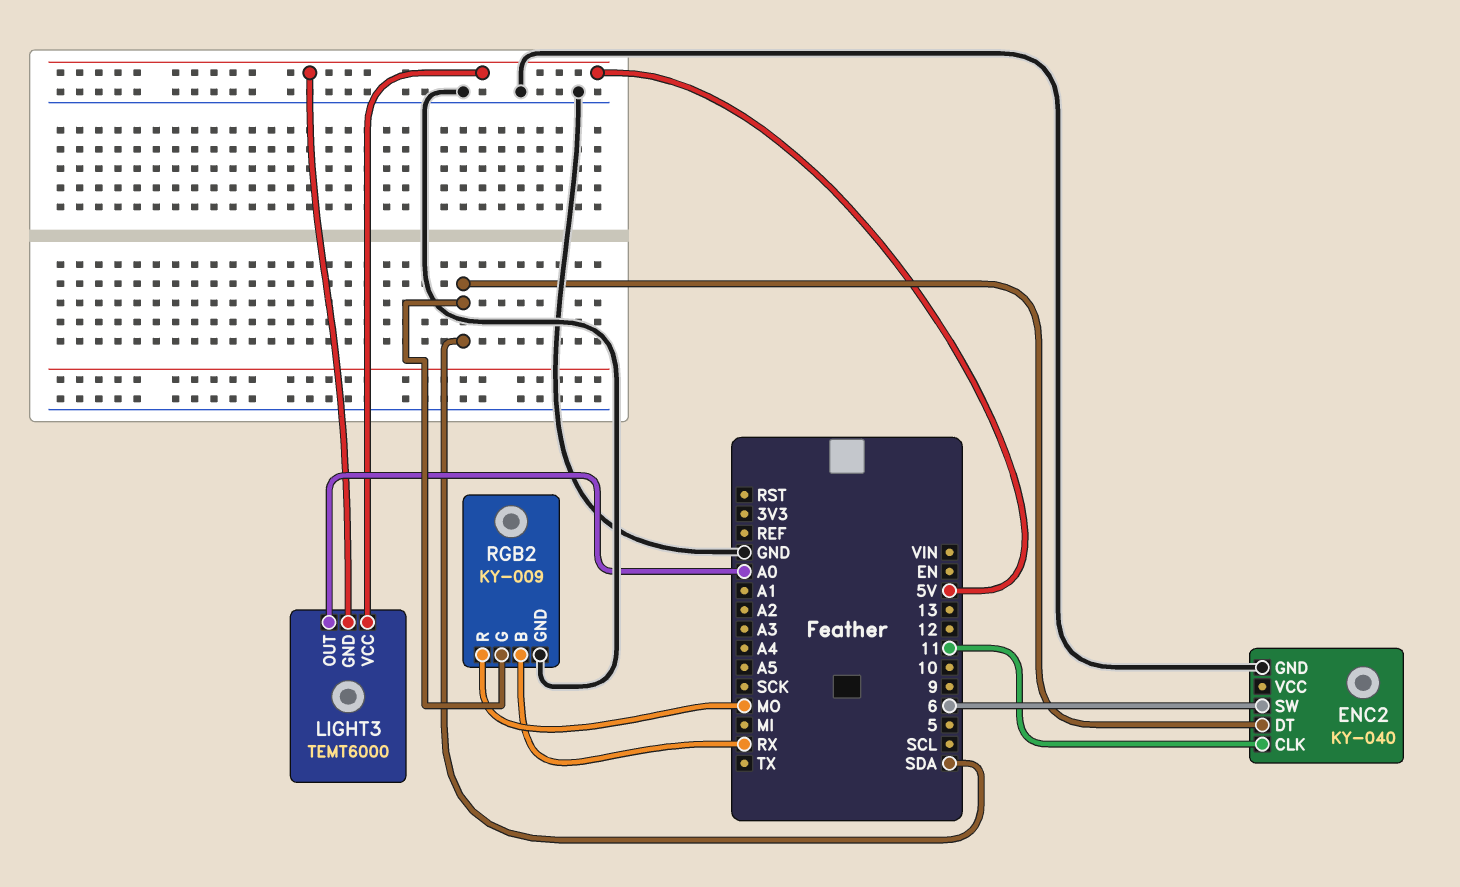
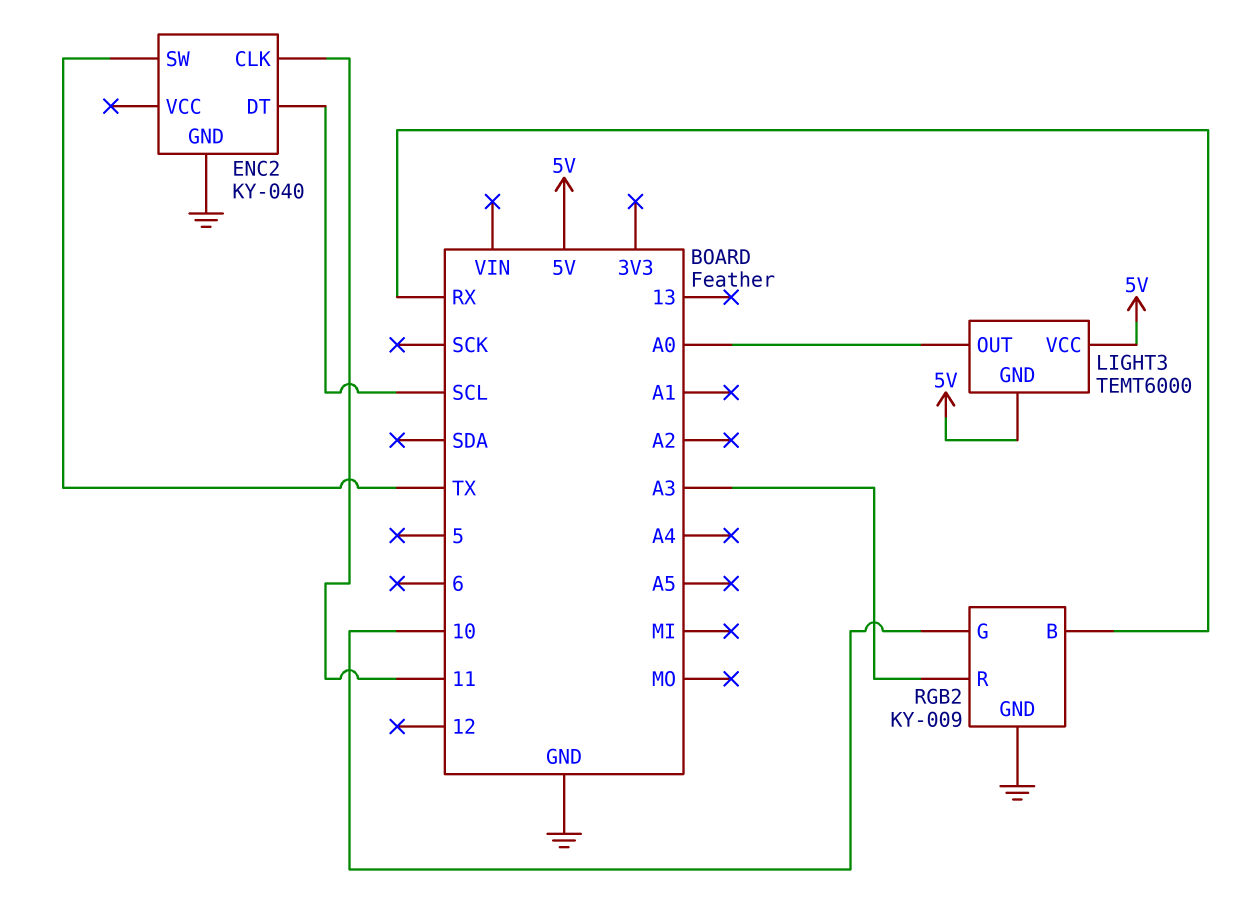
ENC2 pin DT: SDA -> SCL
ENC2 pin SW: 6 -> TX
RGB2 pin G: SDA -> 10
RGB2 pin R: MO -> A3

